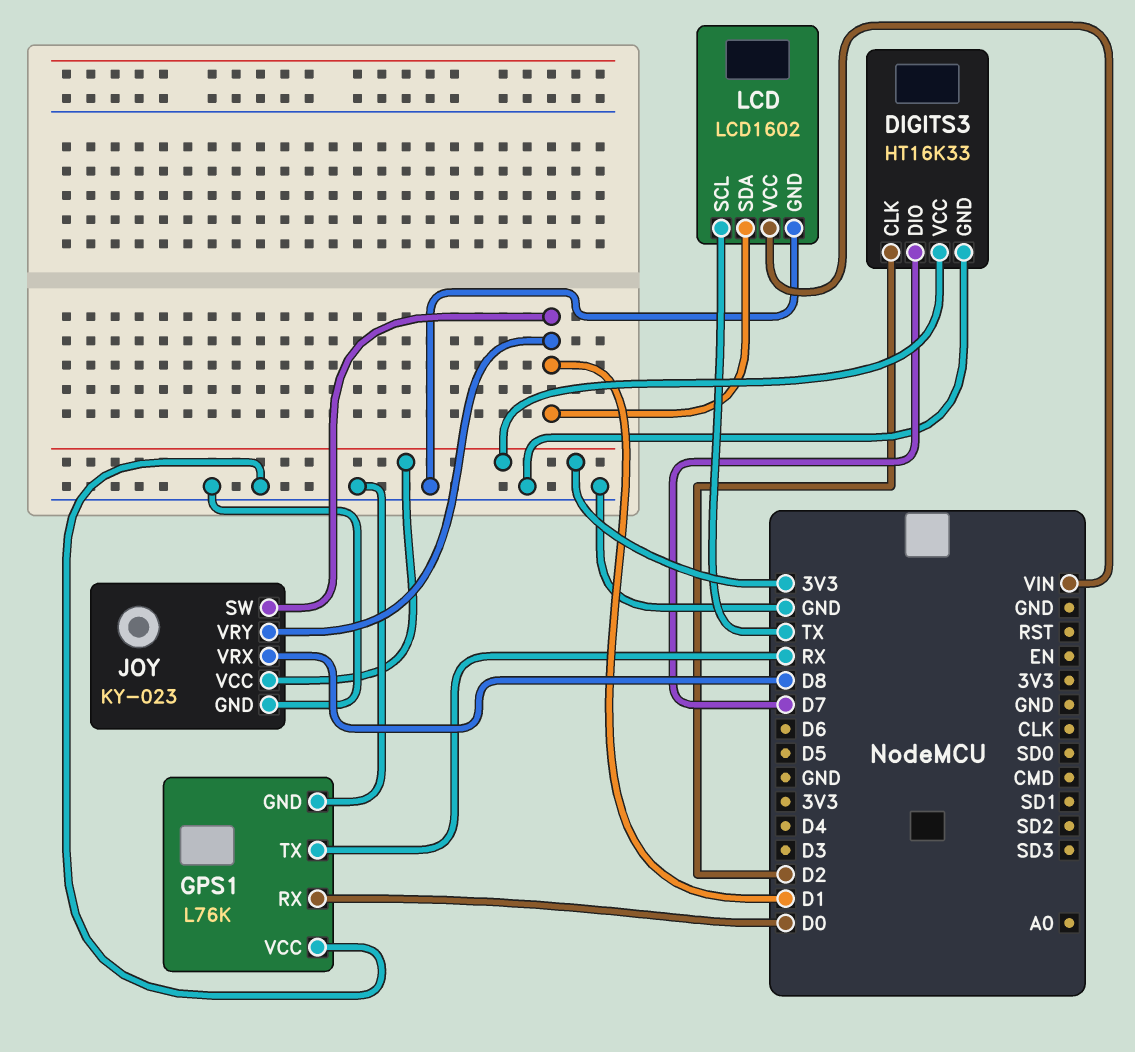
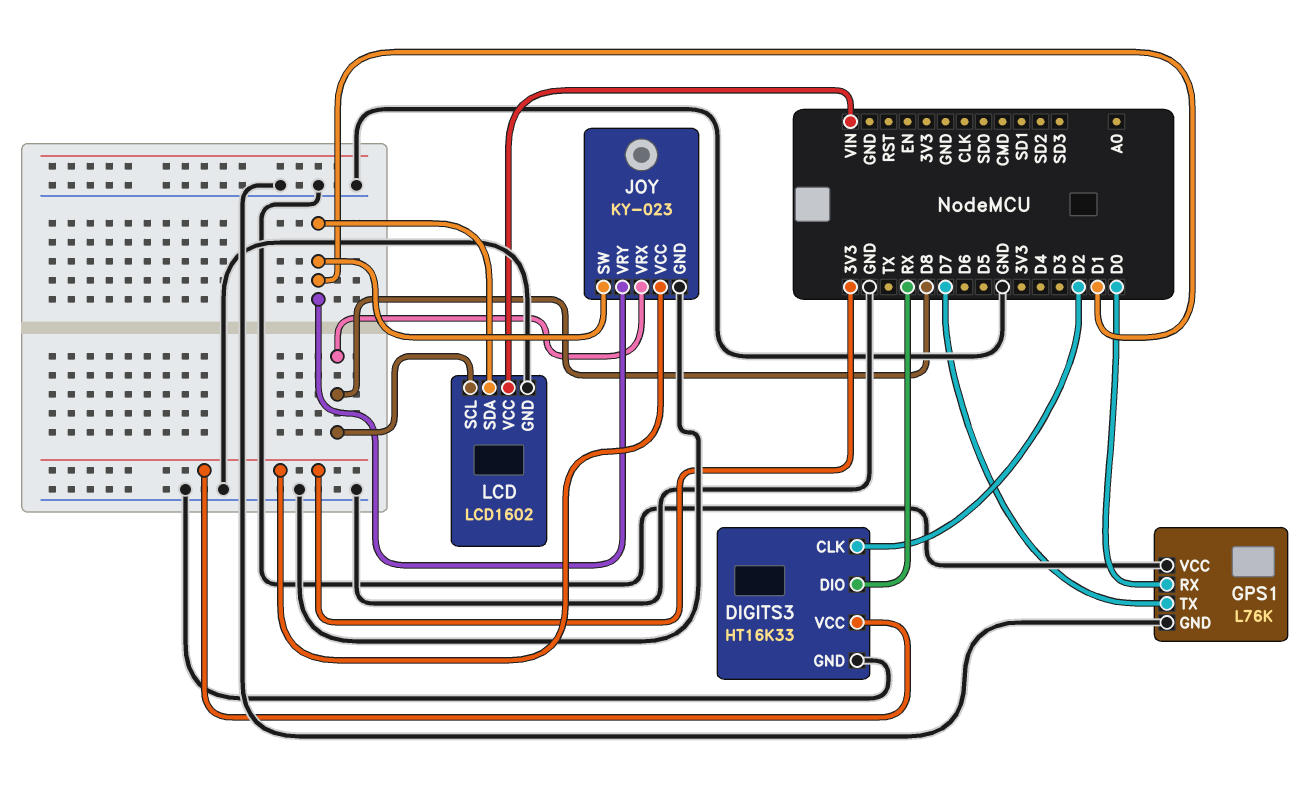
DIGITS3 pin DIO: D7 -> RX
GPS1 pin TX: RX -> D7
LCD pin SCL: TX -> D8

